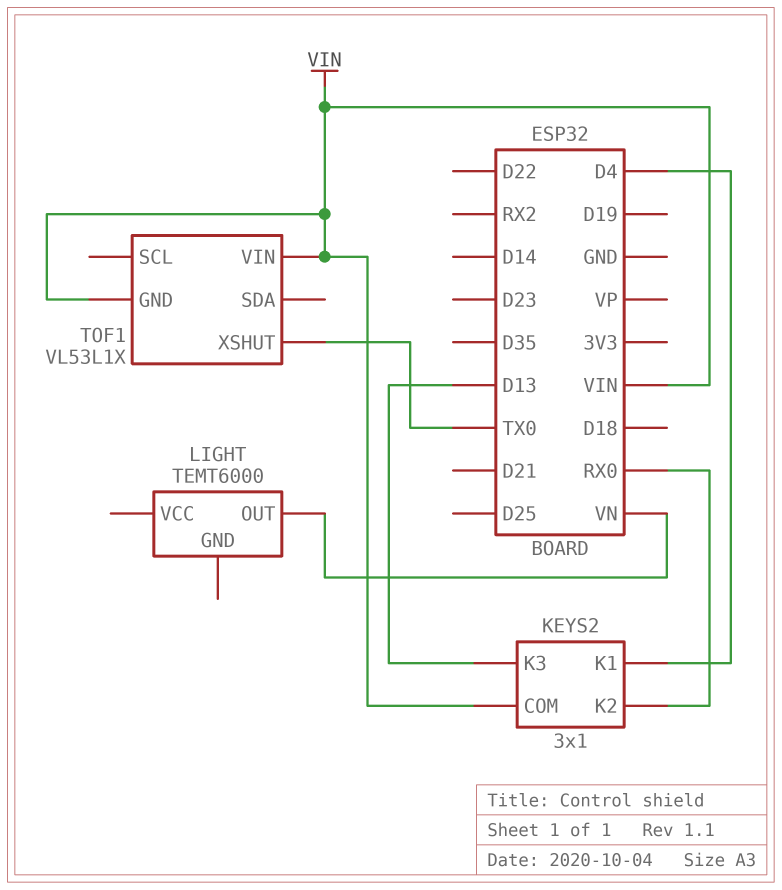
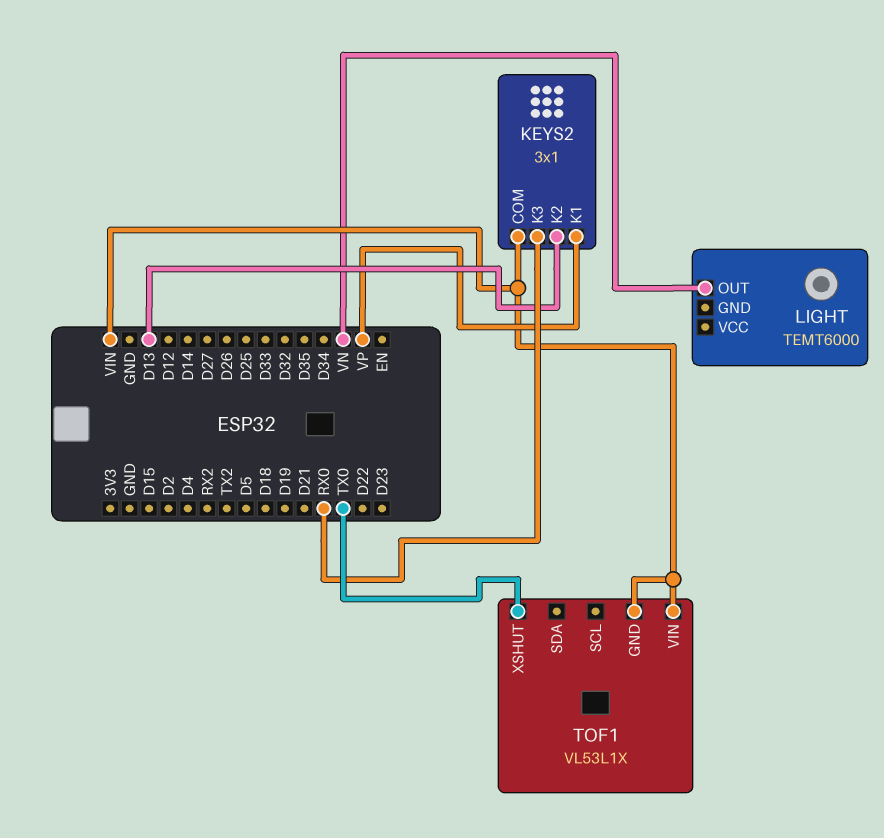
KEYS2 pin K1: D4 -> VP
KEYS2 pin K2: RX0 -> D13
KEYS2 pin K3: D13 -> RX0

